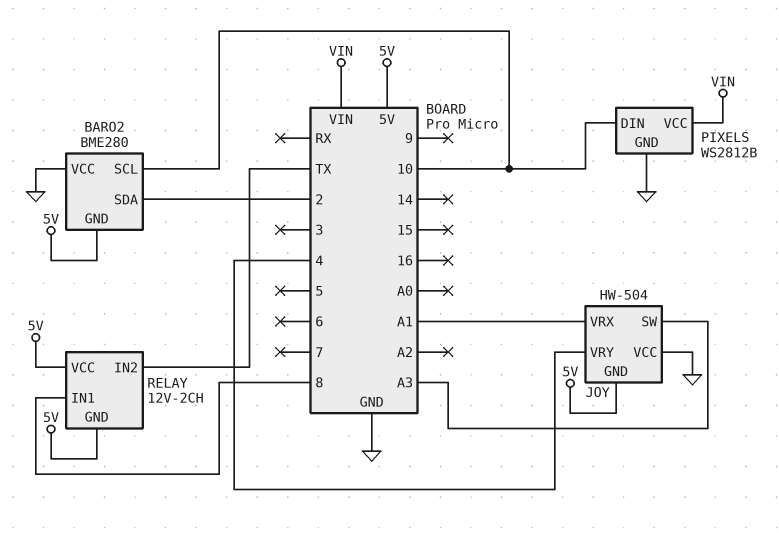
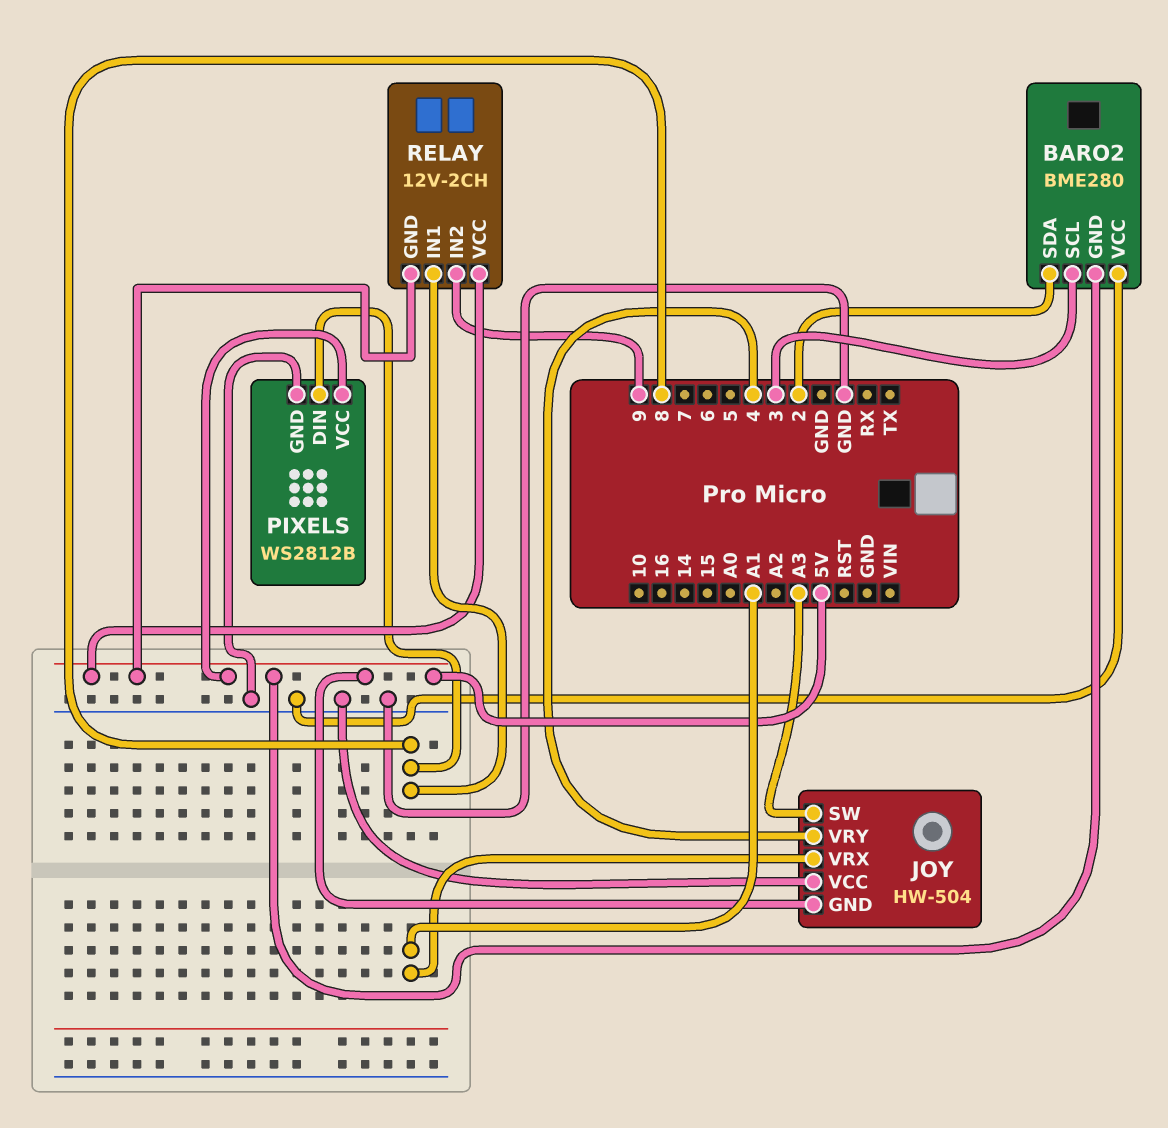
BARO2 pin SCL: 10 -> 3
PIXELS pin DIN: 10 -> 8
PIXELS pin VCC: VIN -> 5V
RELAY pin IN2: TX -> 9

